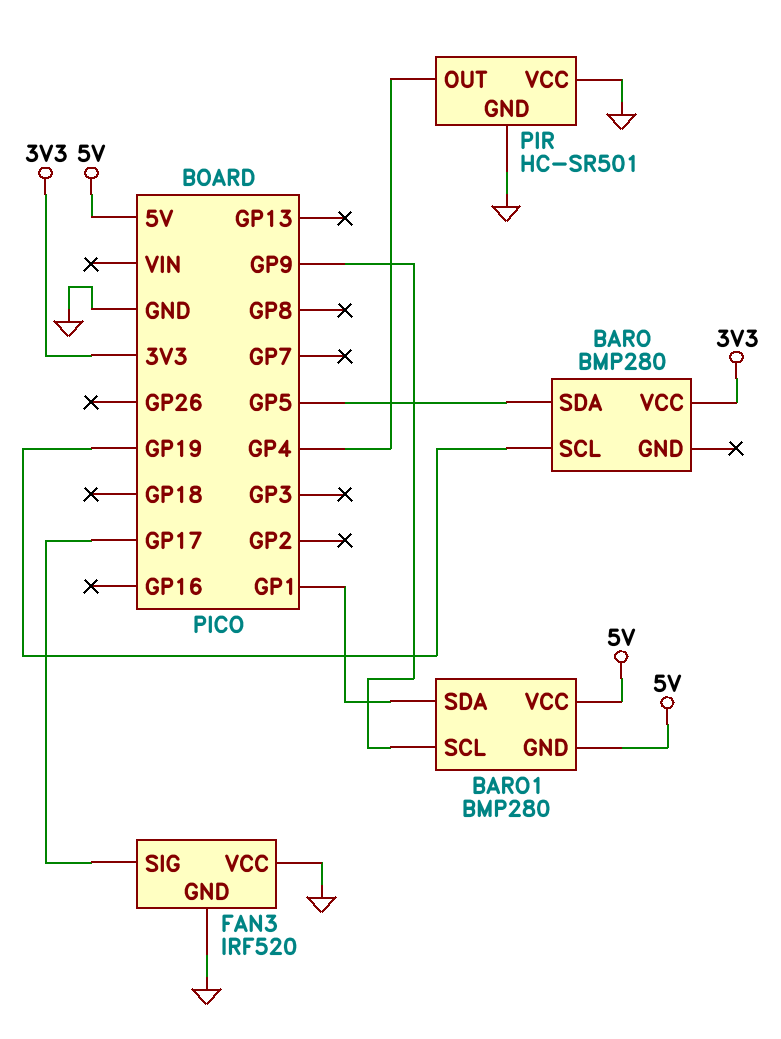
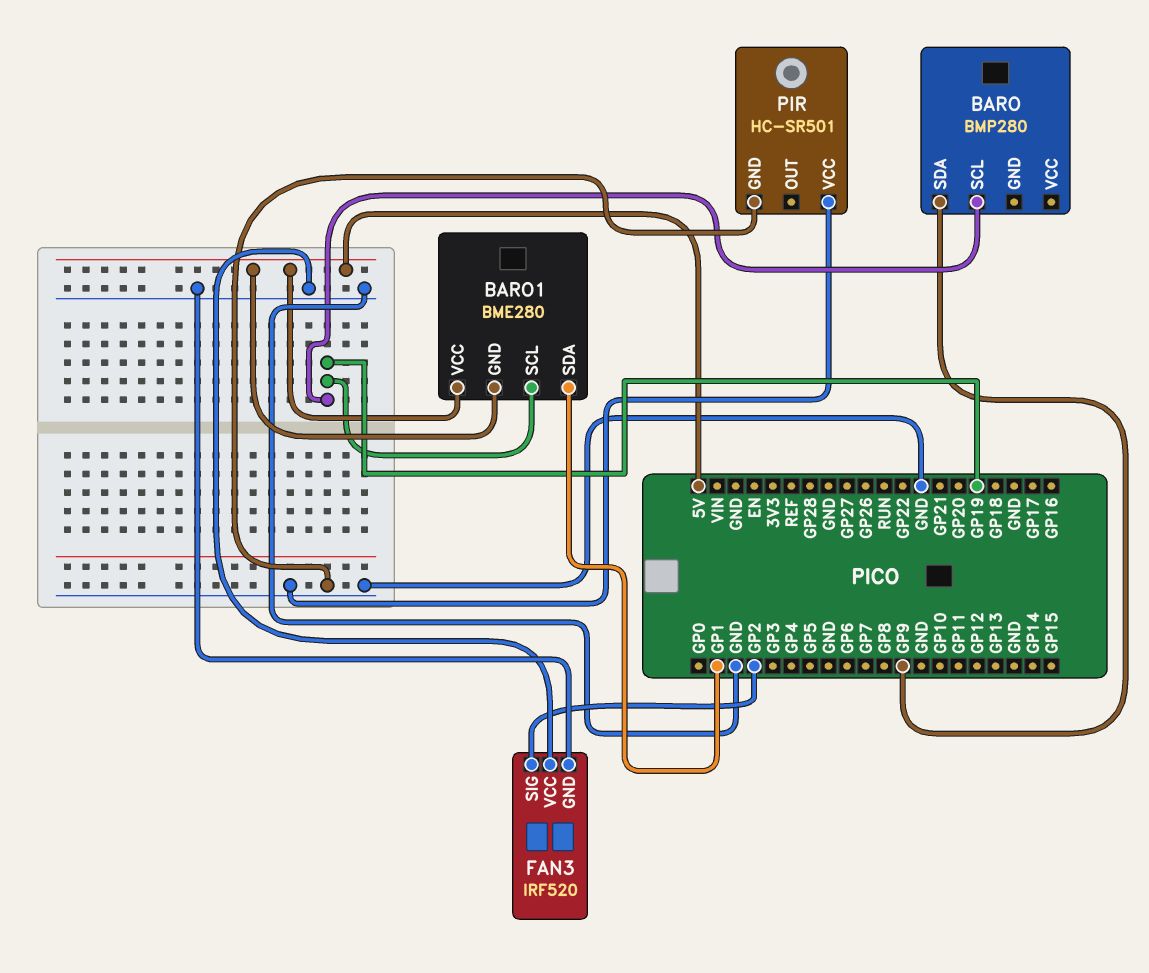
BARO pin SDA: GP5 -> GP9
BARO pin VCC: 3V3 -> none
BARO1: BMP280 -> BME280
BARO1 pin SCL: GP9 -> GP19
FAN3 pin SIG: GP17 -> GP2
PIR pin OUT: GP4 -> none

